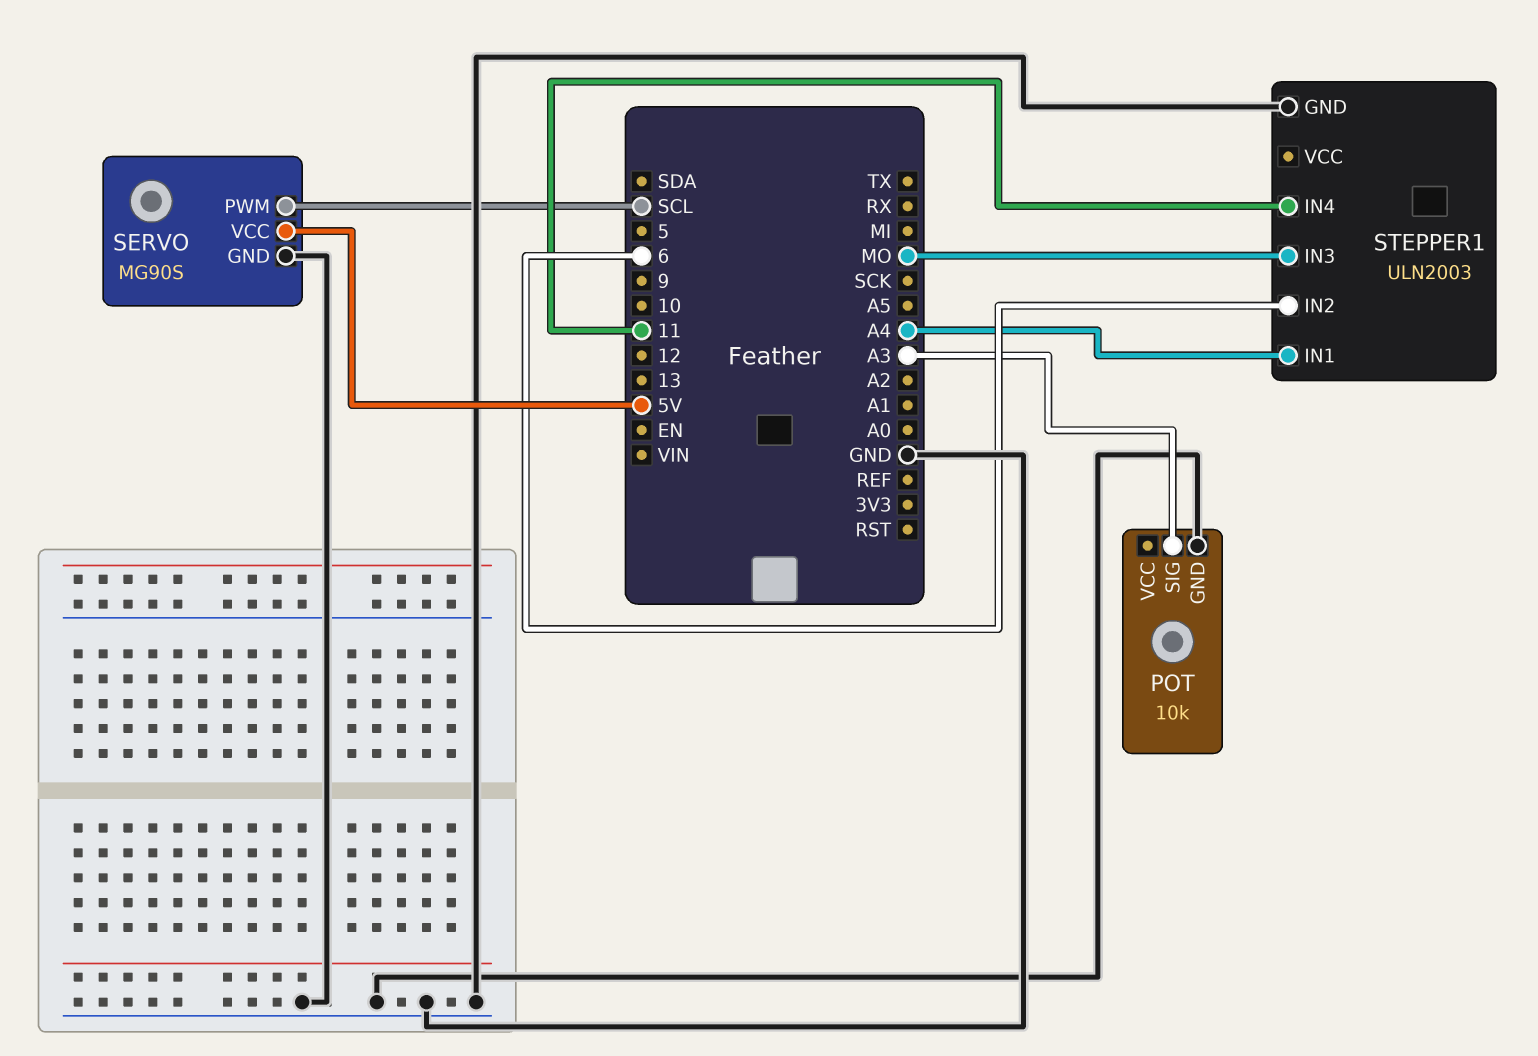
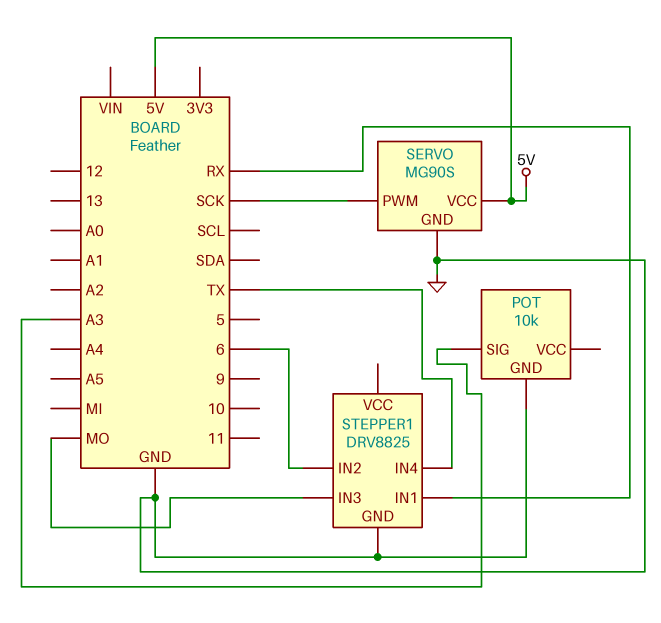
SERVO pin PWM: SCL -> SCK
STEPPER1: ULN2003 -> DRV8825
STEPPER1 pin IN1: A4 -> RX
STEPPER1 pin IN4: 11 -> TX

